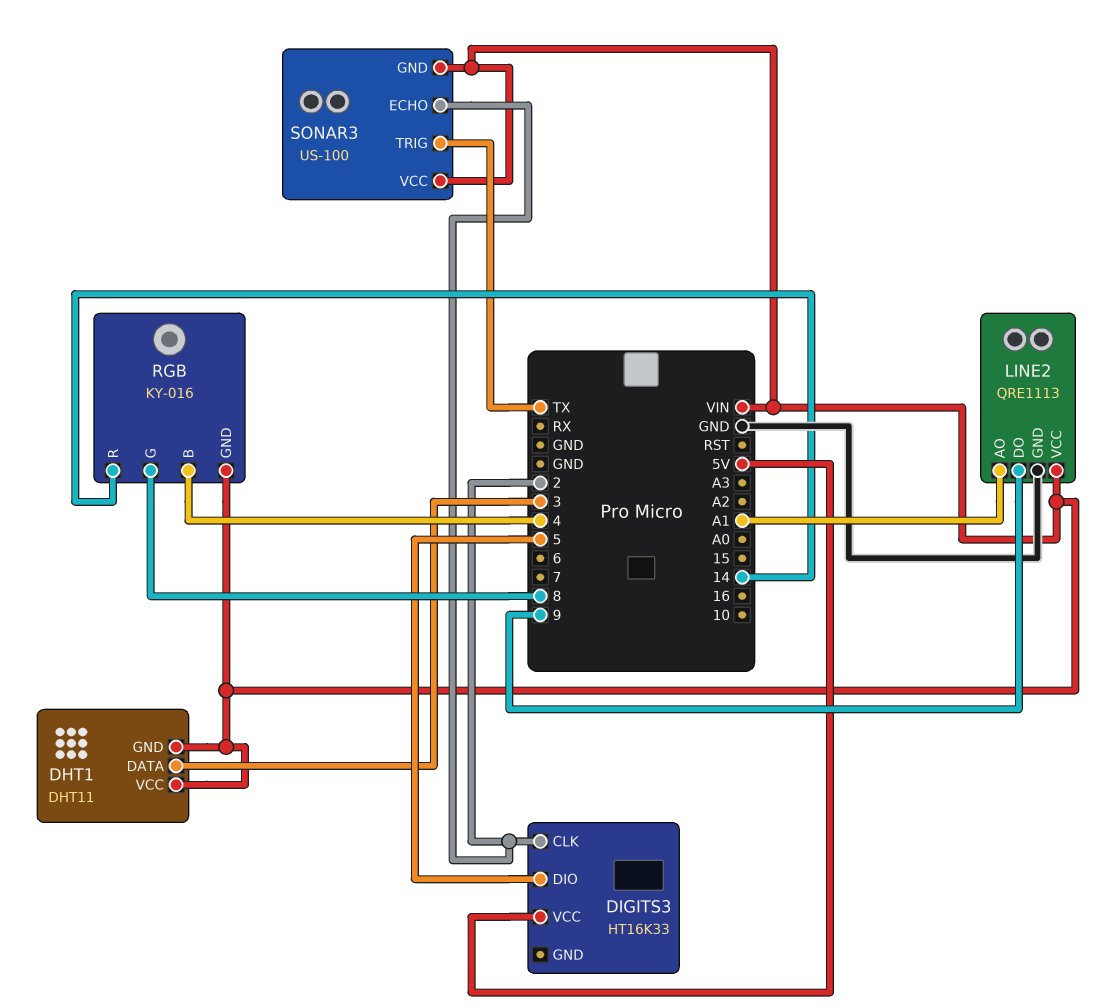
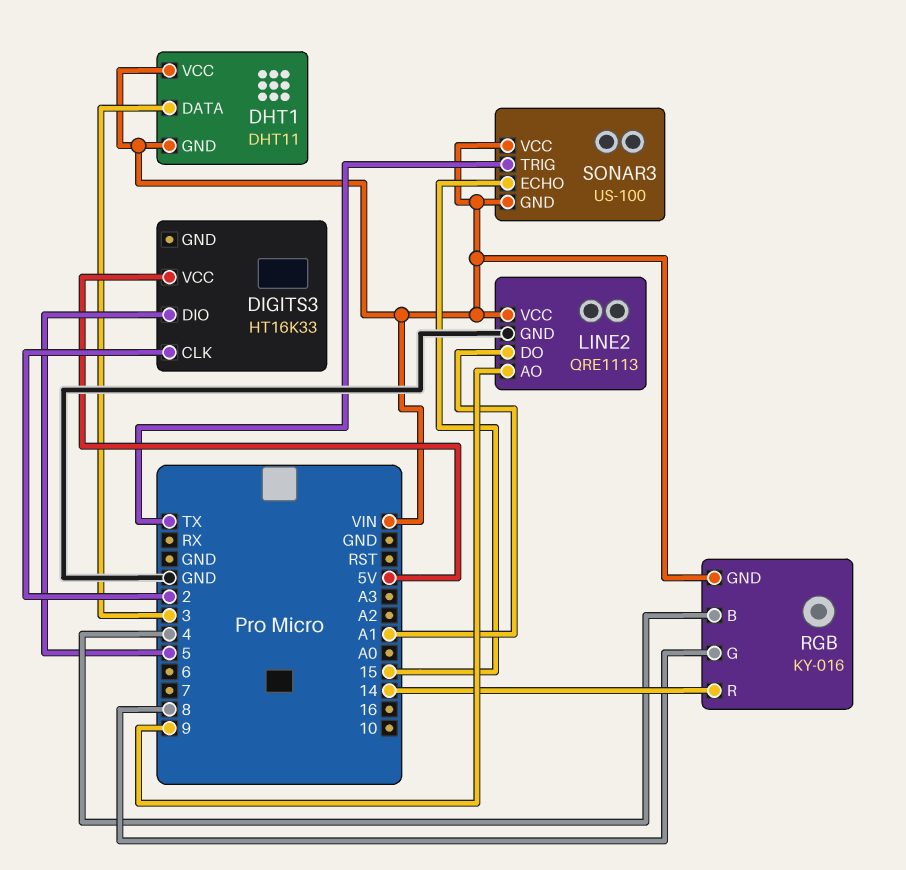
LINE2 pin AO: A1 -> 9
LINE2 pin DO: 9 -> A1
SONAR3 pin ECHO: 2 -> 15

